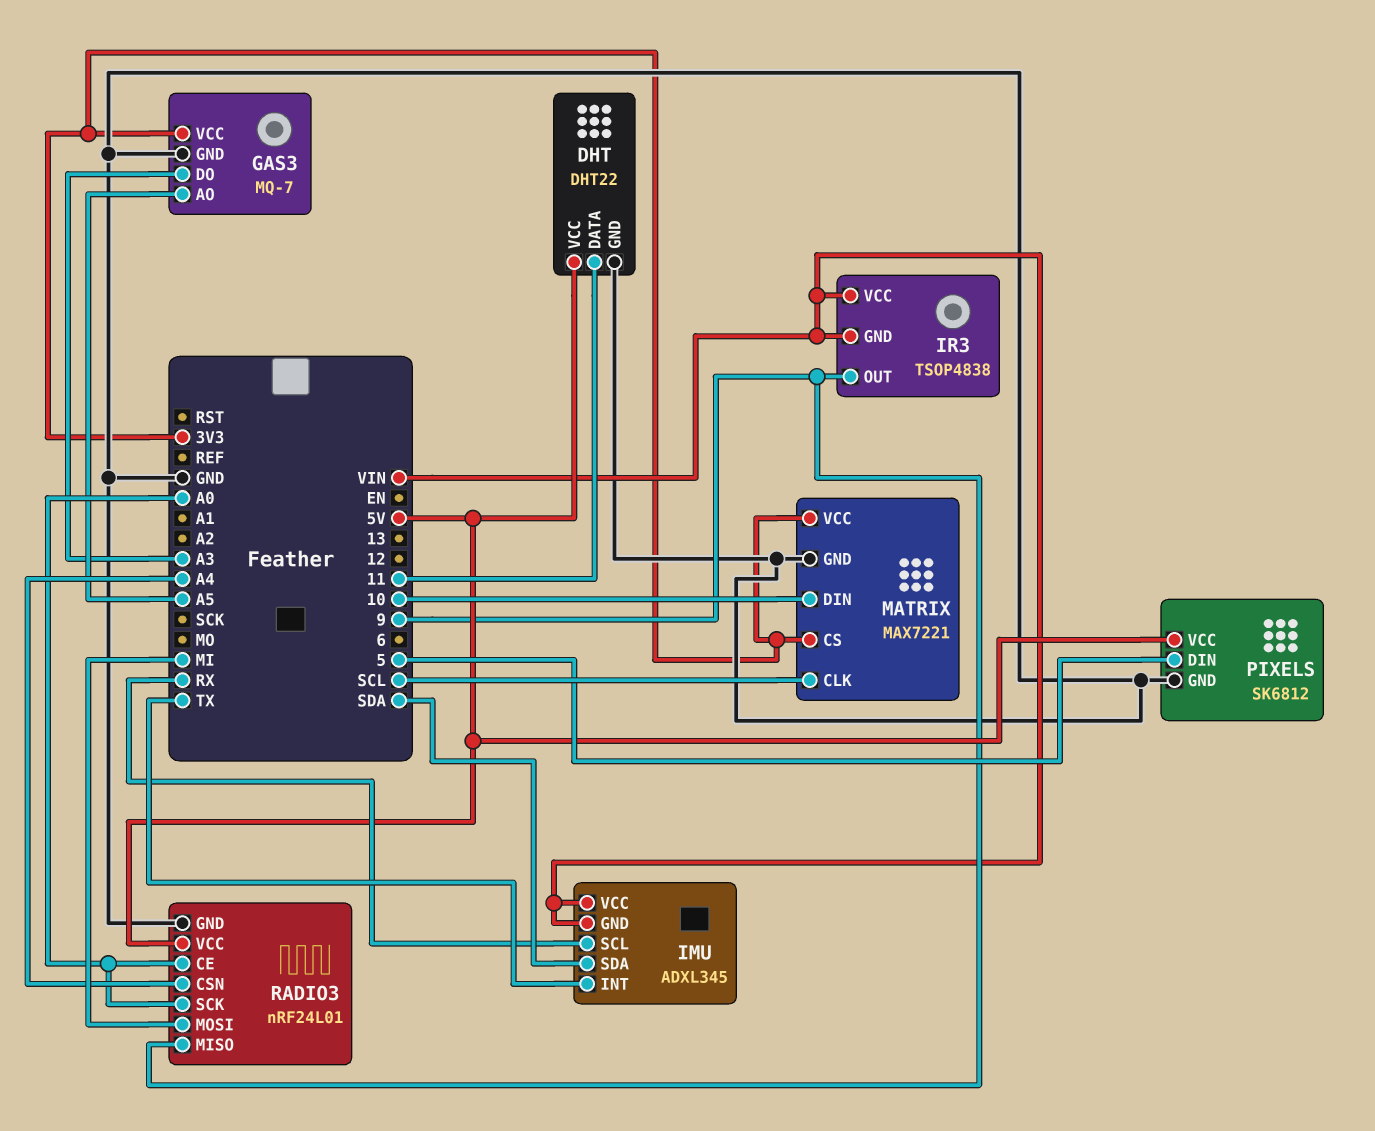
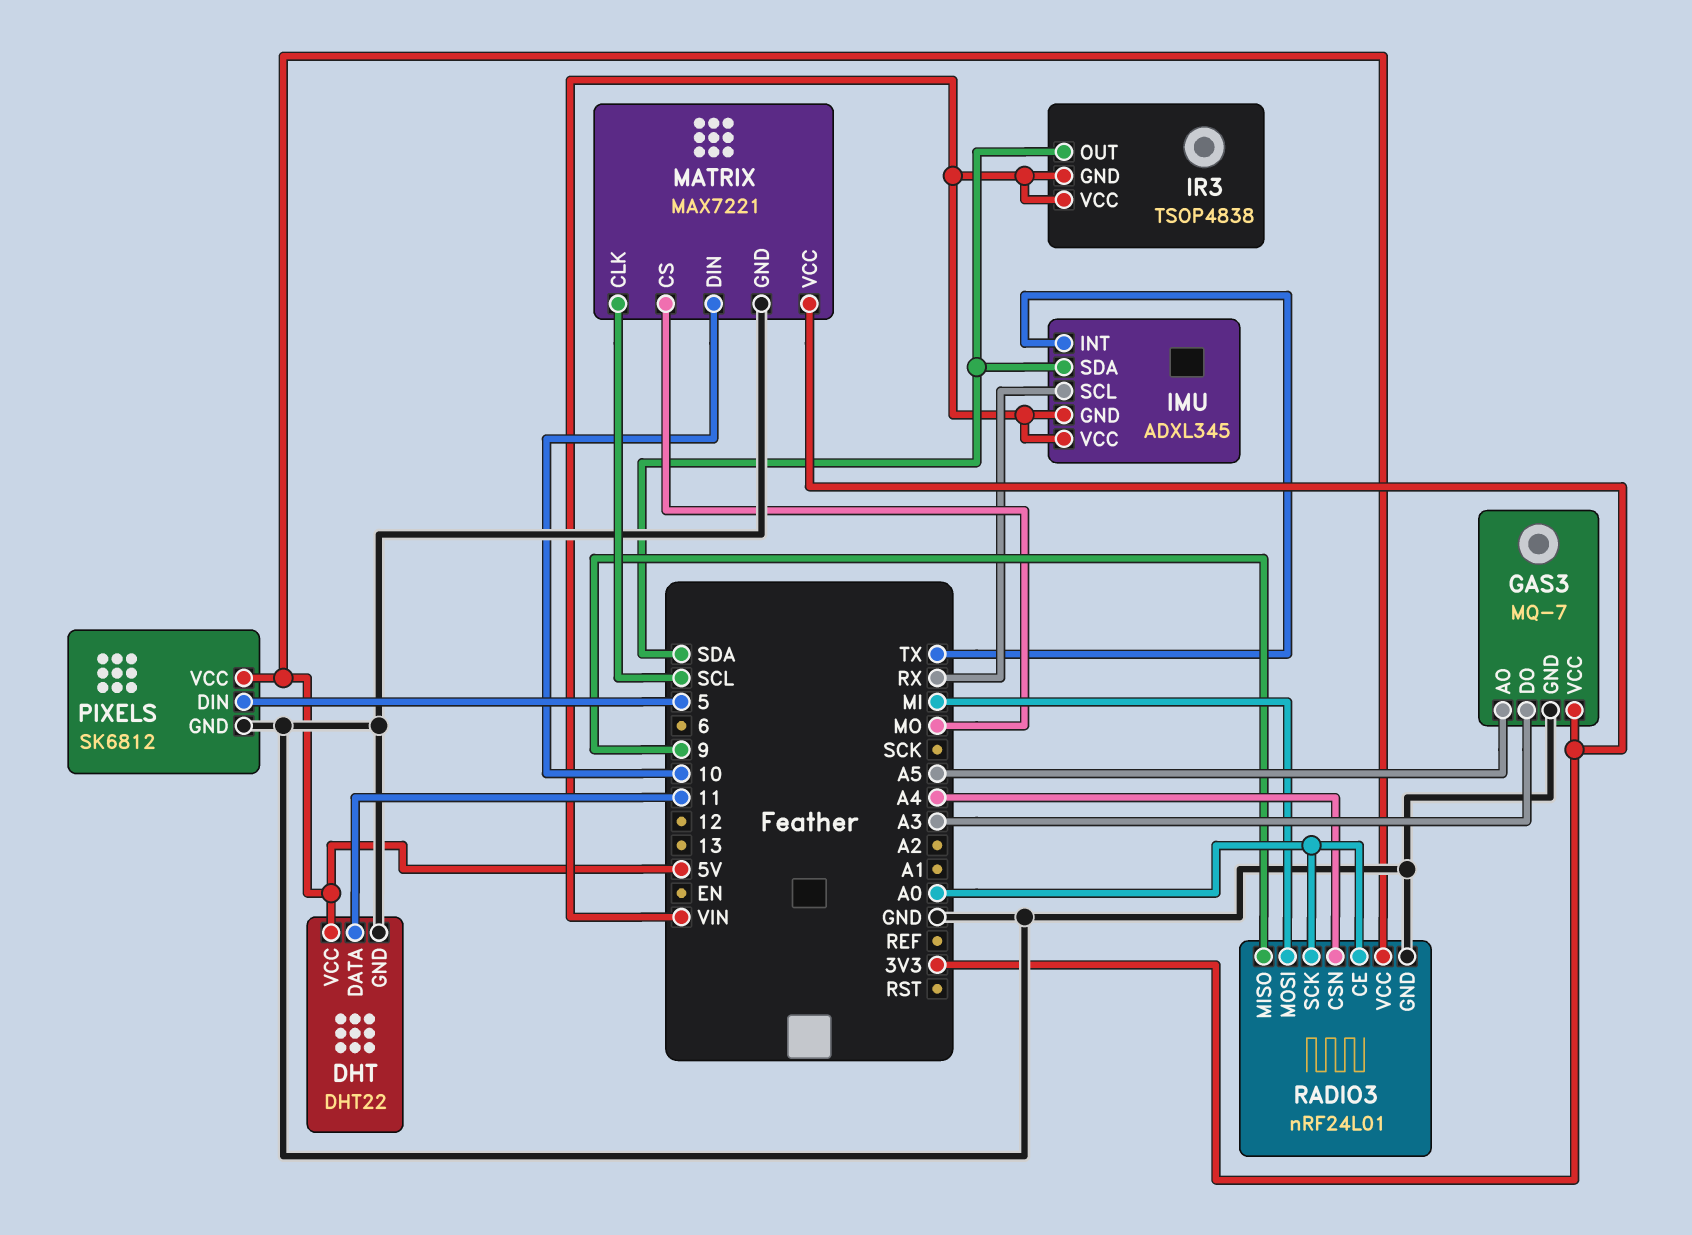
IR3 pin OUT: 9 -> SDA
MATRIX pin CS: 3V3 -> MO

